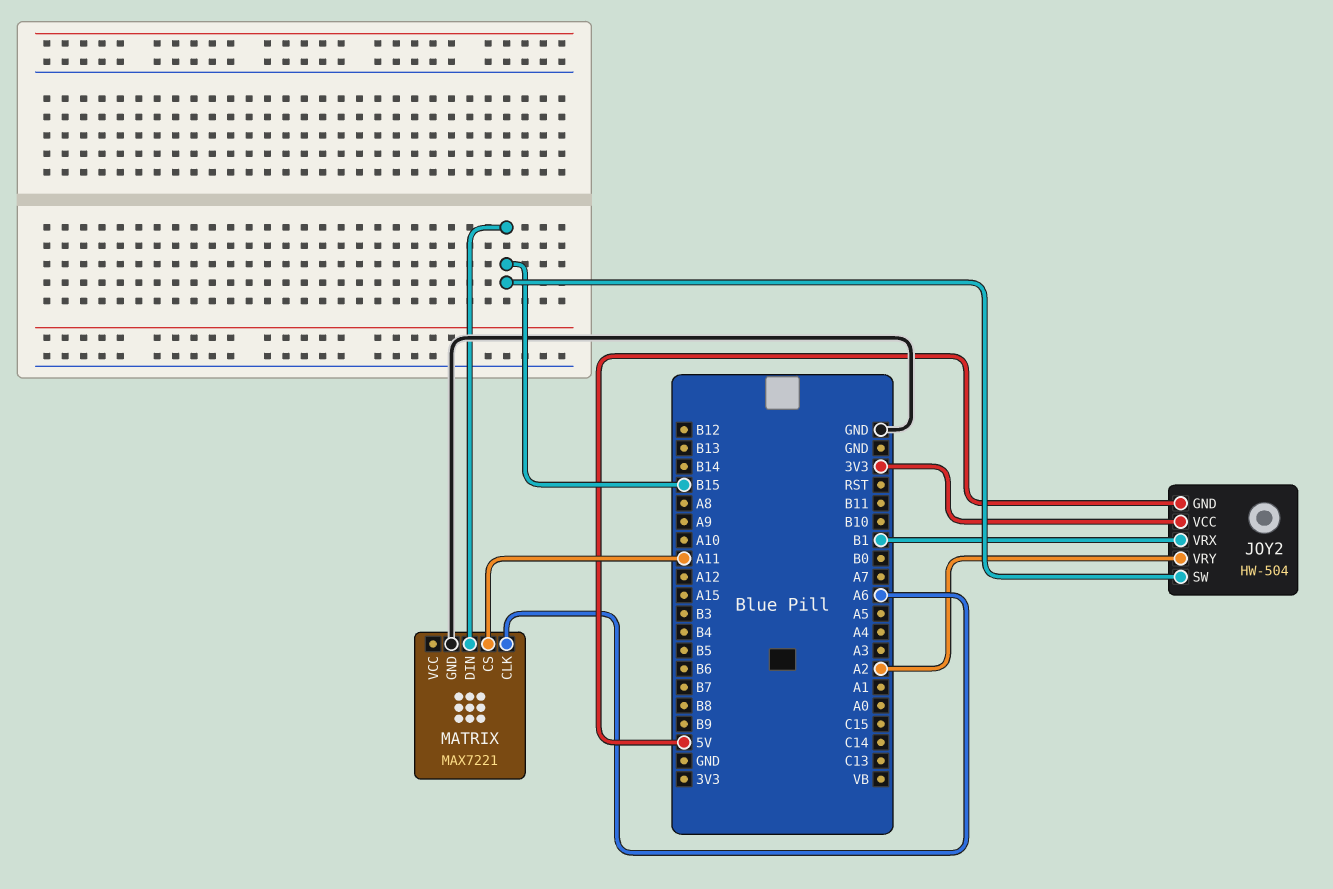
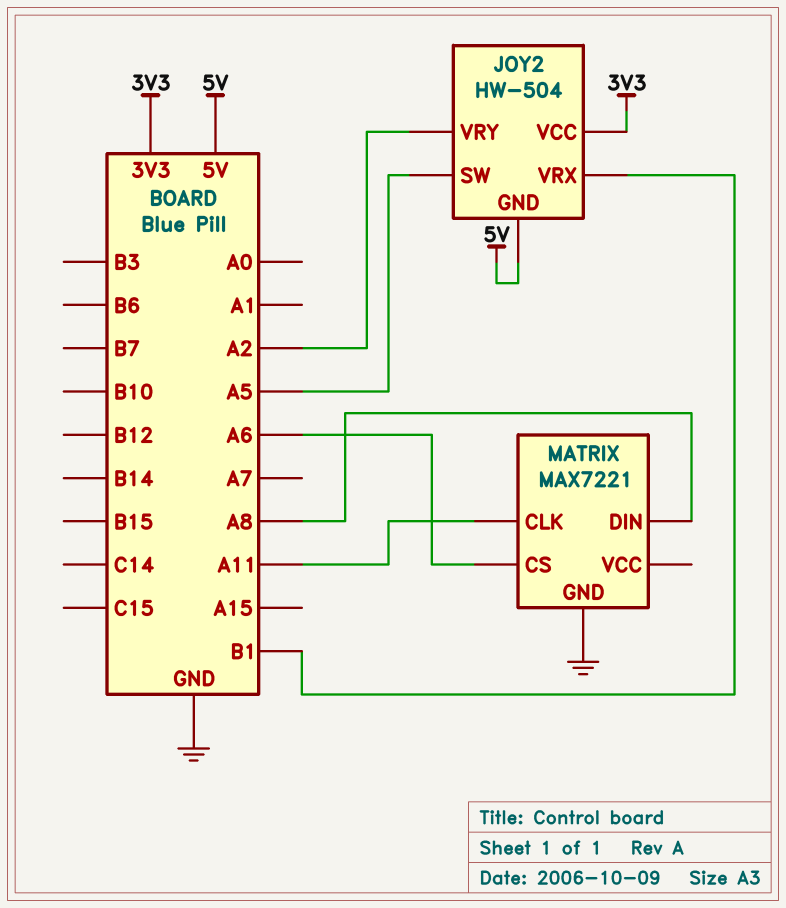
JOY2 pin SW: B15 -> A5
MATRIX pin CLK: A6 -> A11
MATRIX pin CS: A11 -> A6
MATRIX pin DIN: B15 -> A8

